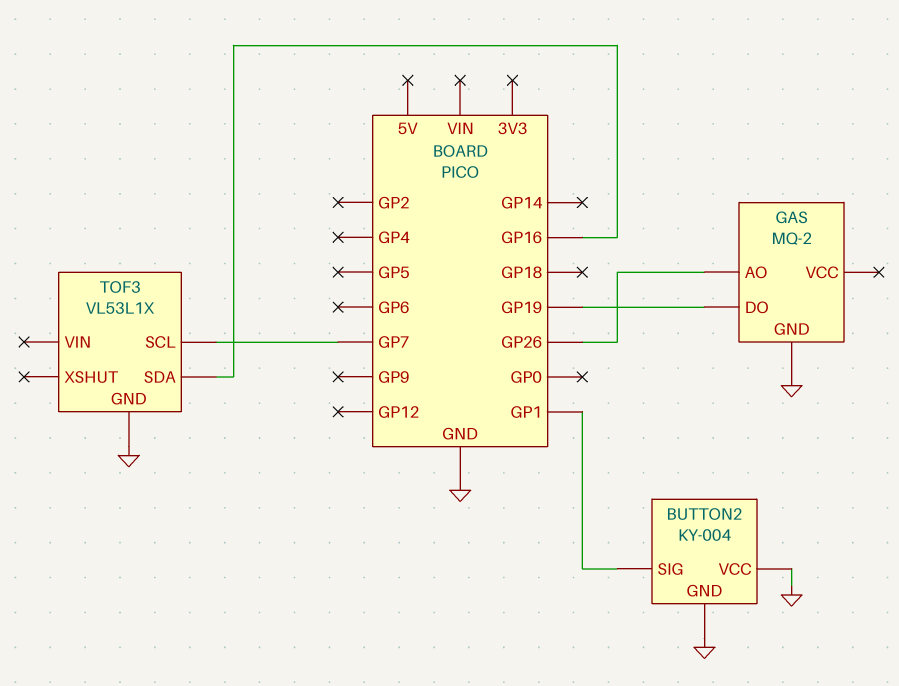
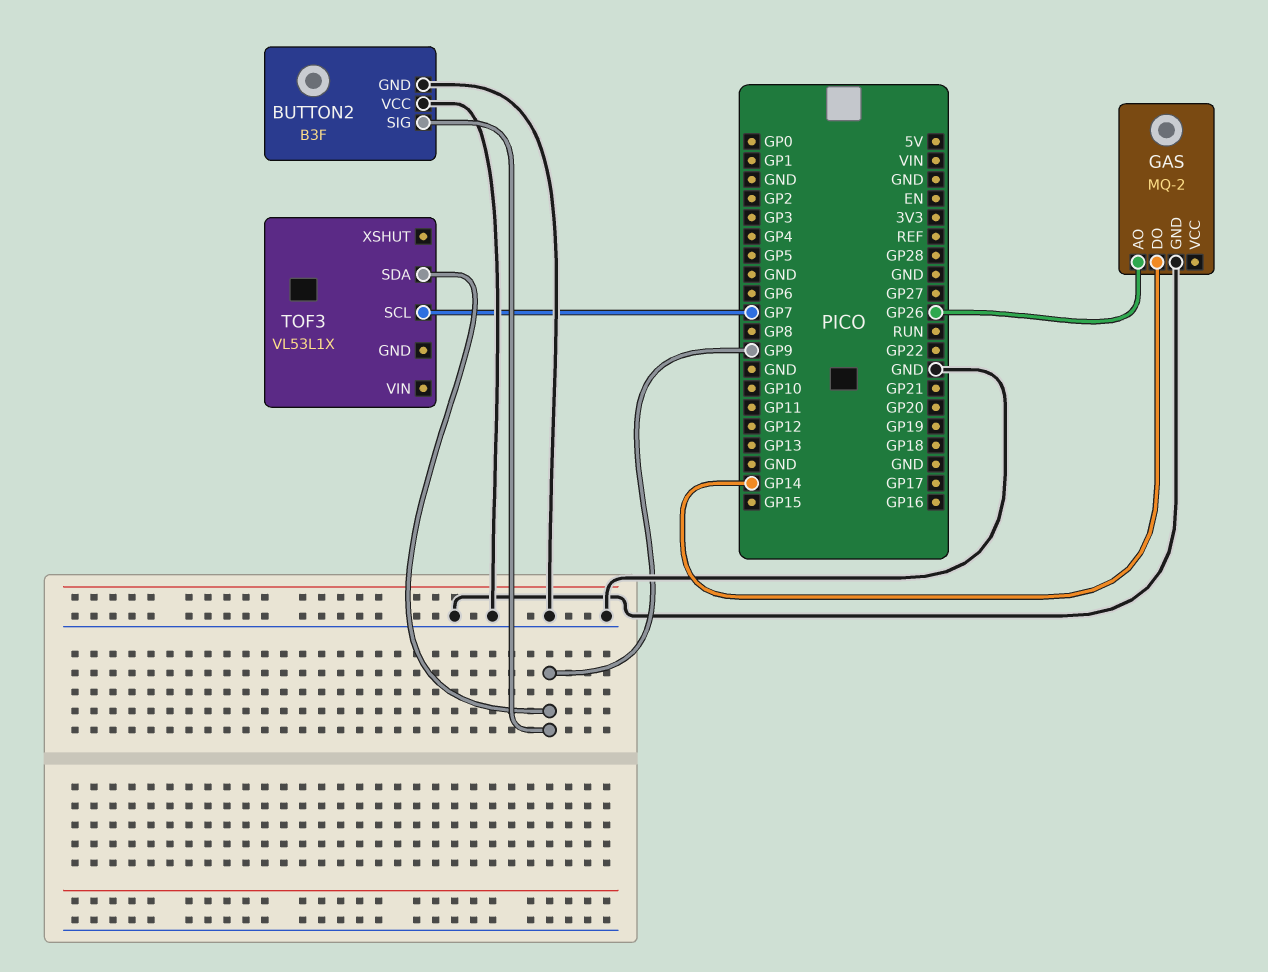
BUTTON2: KY-004 -> B3F
BUTTON2 pin SIG: GP1 -> GP9
GAS pin DO: GP19 -> GP14
TOF3 pin GND: GND -> none
TOF3 pin SDA: GP16 -> GP9

